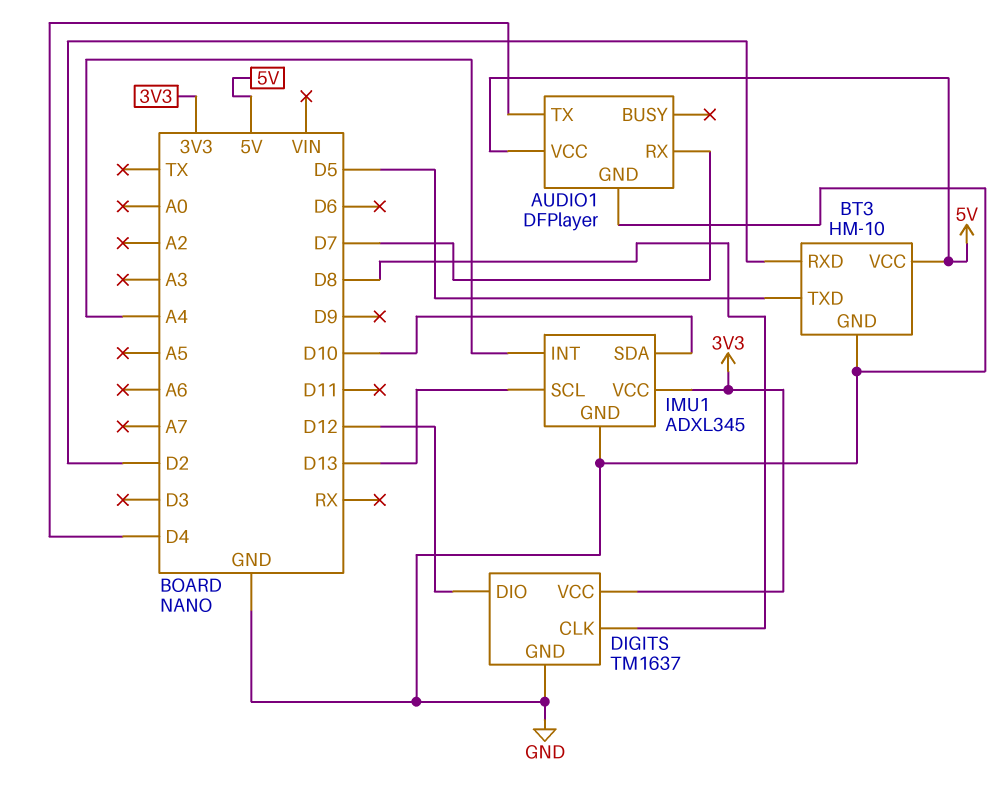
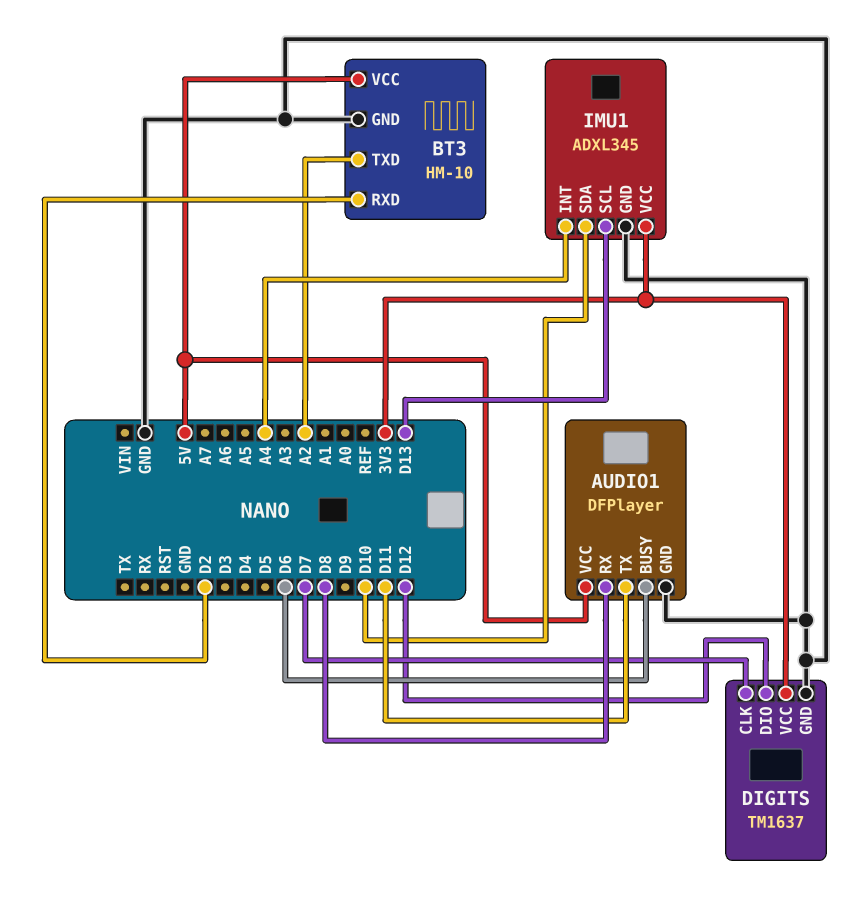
AUDIO1 pin BUSY: none -> D6
AUDIO1 pin RX: D7 -> D8
AUDIO1 pin TX: D4 -> D11
BT3 pin TXD: D5 -> A2
DIGITS pin CLK: D8 -> D7

